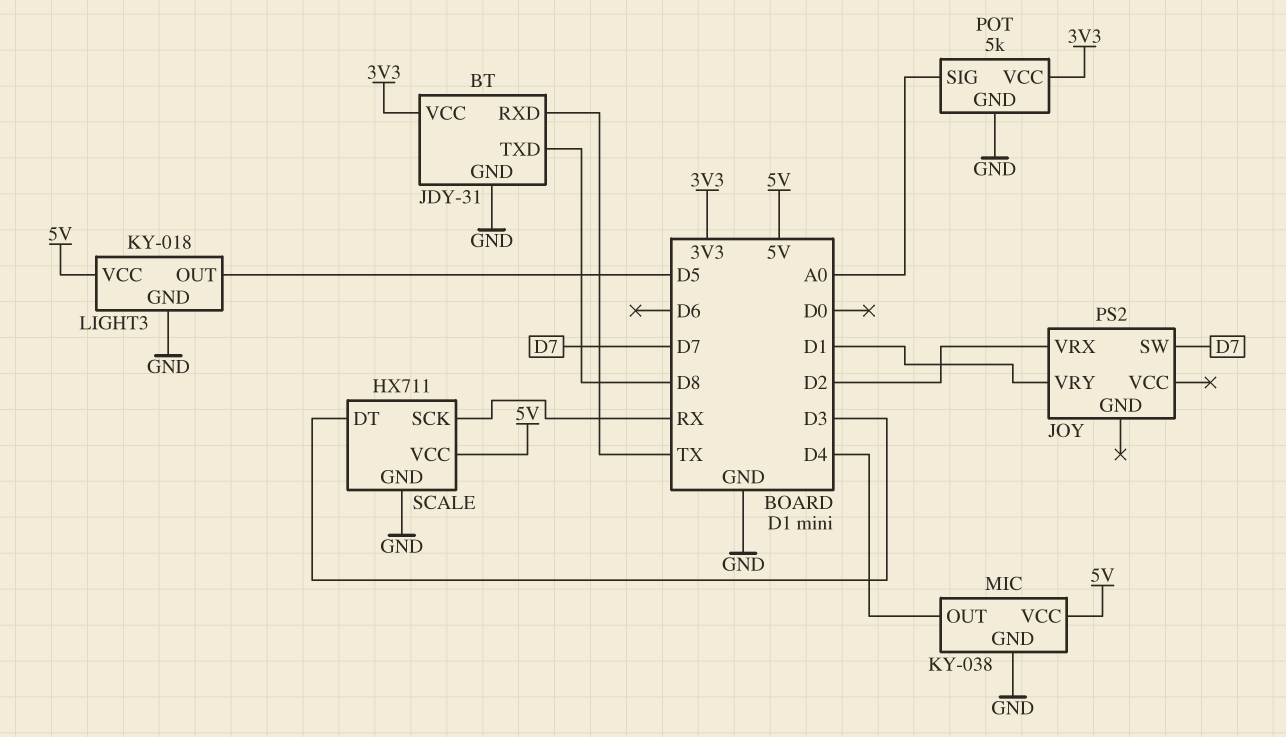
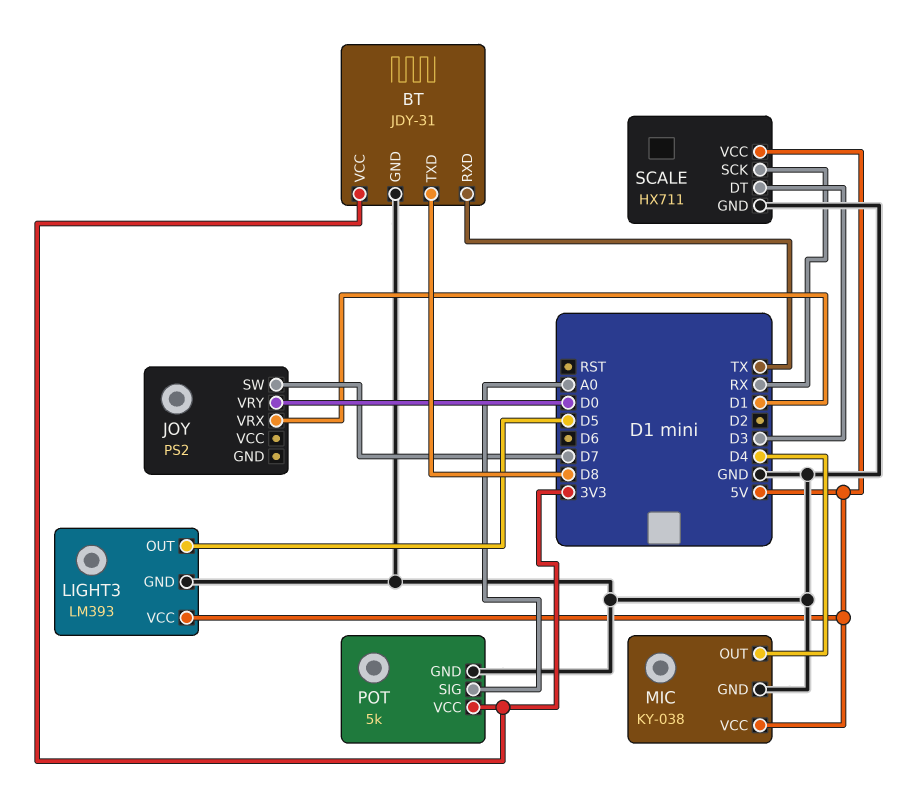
JOY pin VRX: D2 -> D1
JOY pin VRY: D1 -> D0
LIGHT3: KY-018 -> LM393

